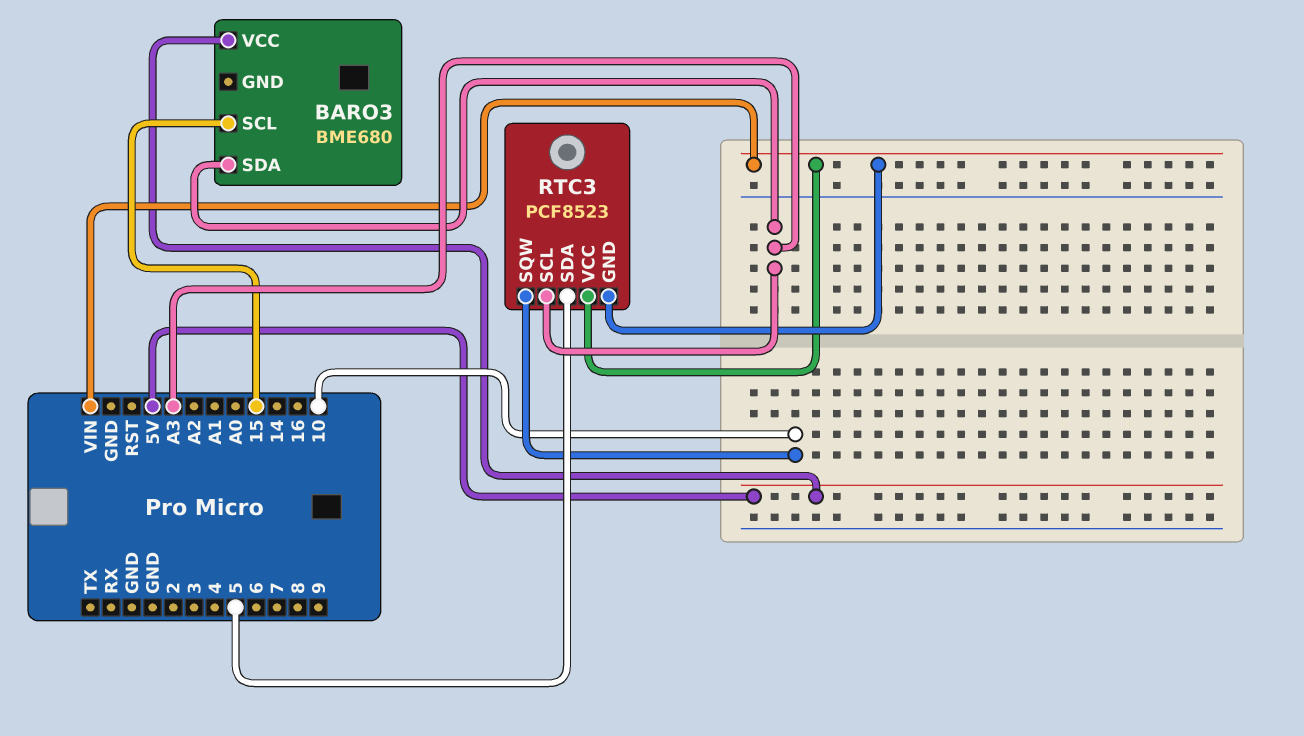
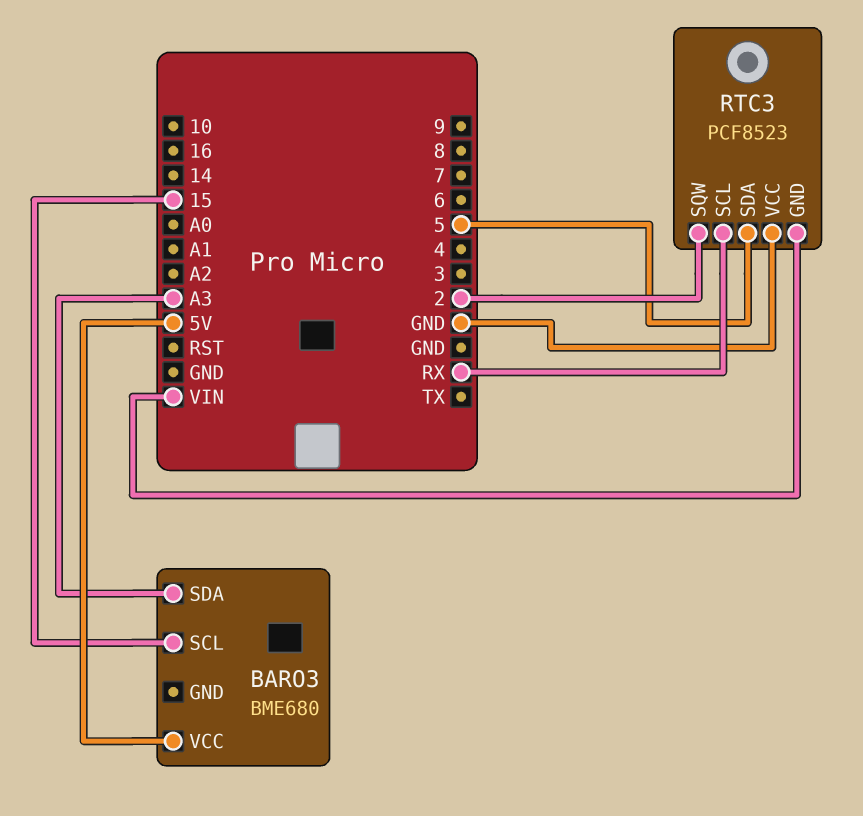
RTC3 pin SCL: A3 -> RX
RTC3 pin SQW: 10 -> 2
RTC3 pin VCC: VIN -> GND

